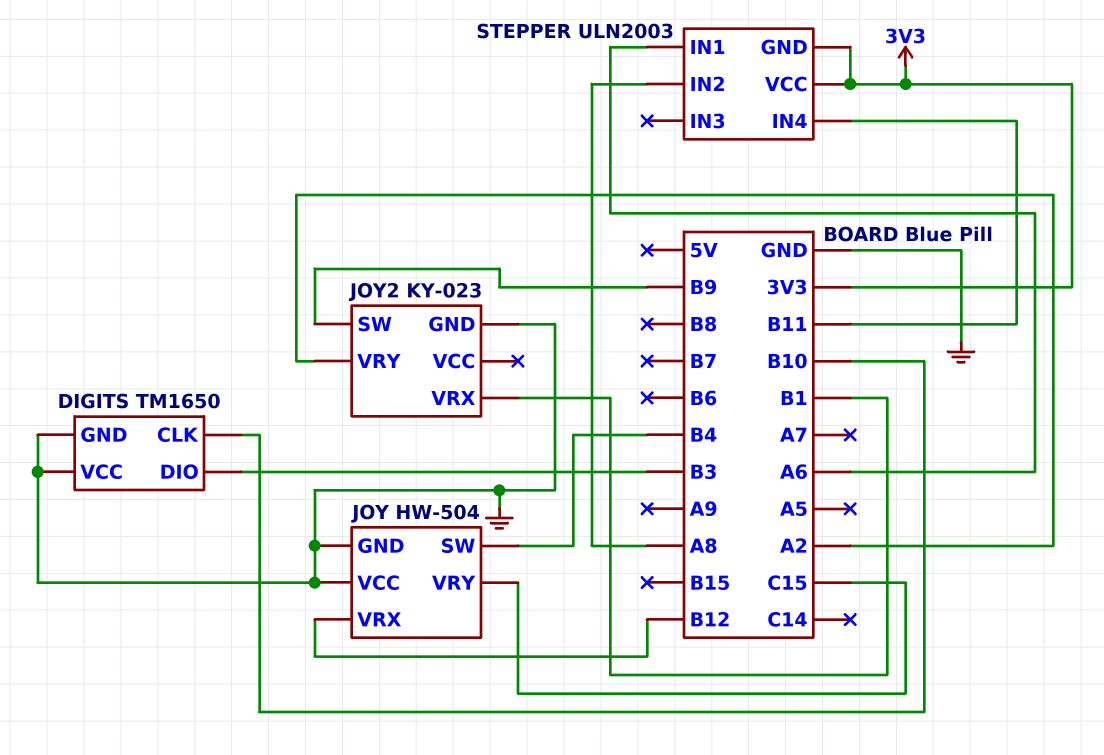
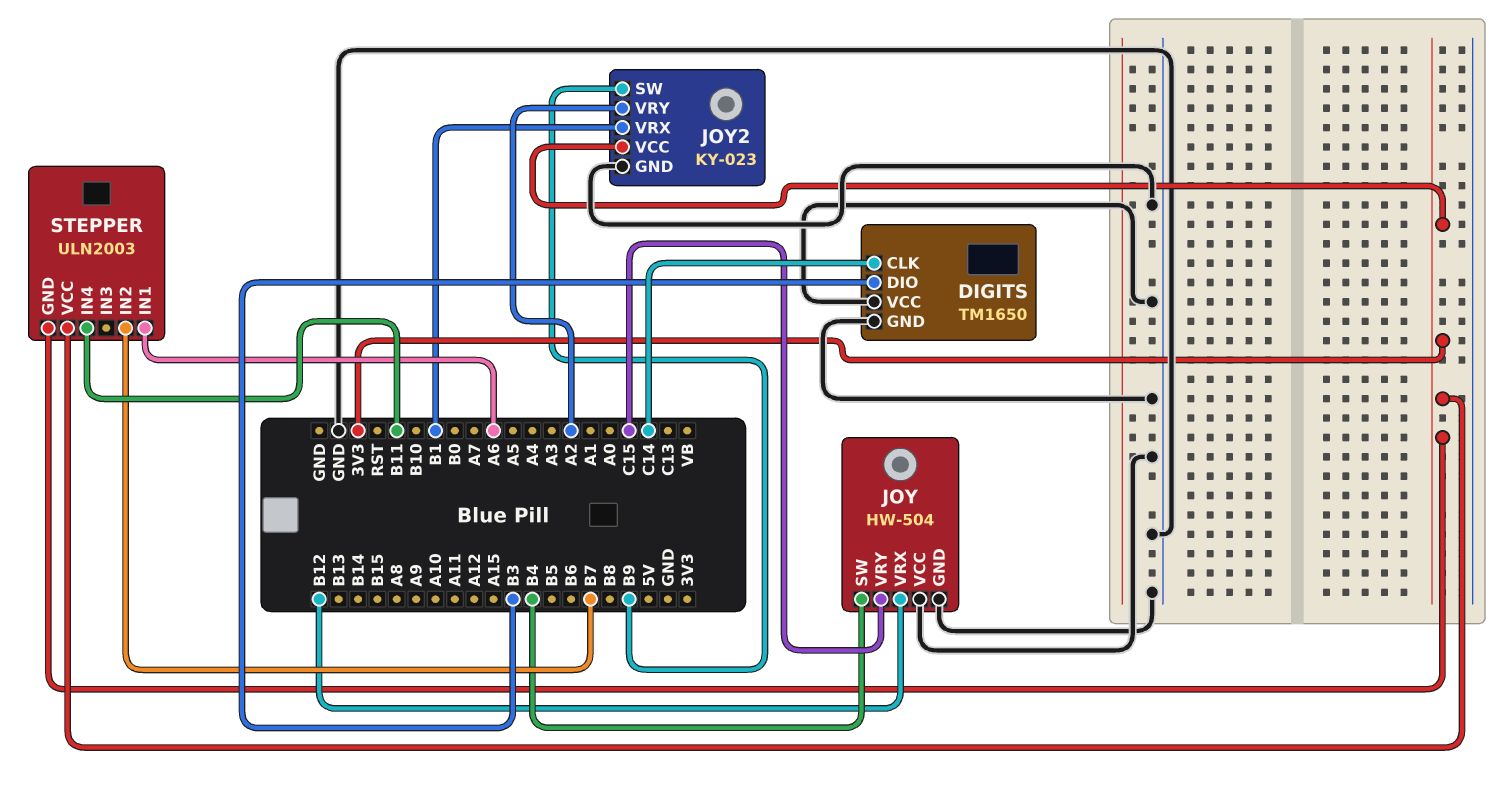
DIGITS pin CLK: B10 -> C14
JOY2 pin VCC: none -> 3V3
STEPPER pin IN2: A8 -> B7

